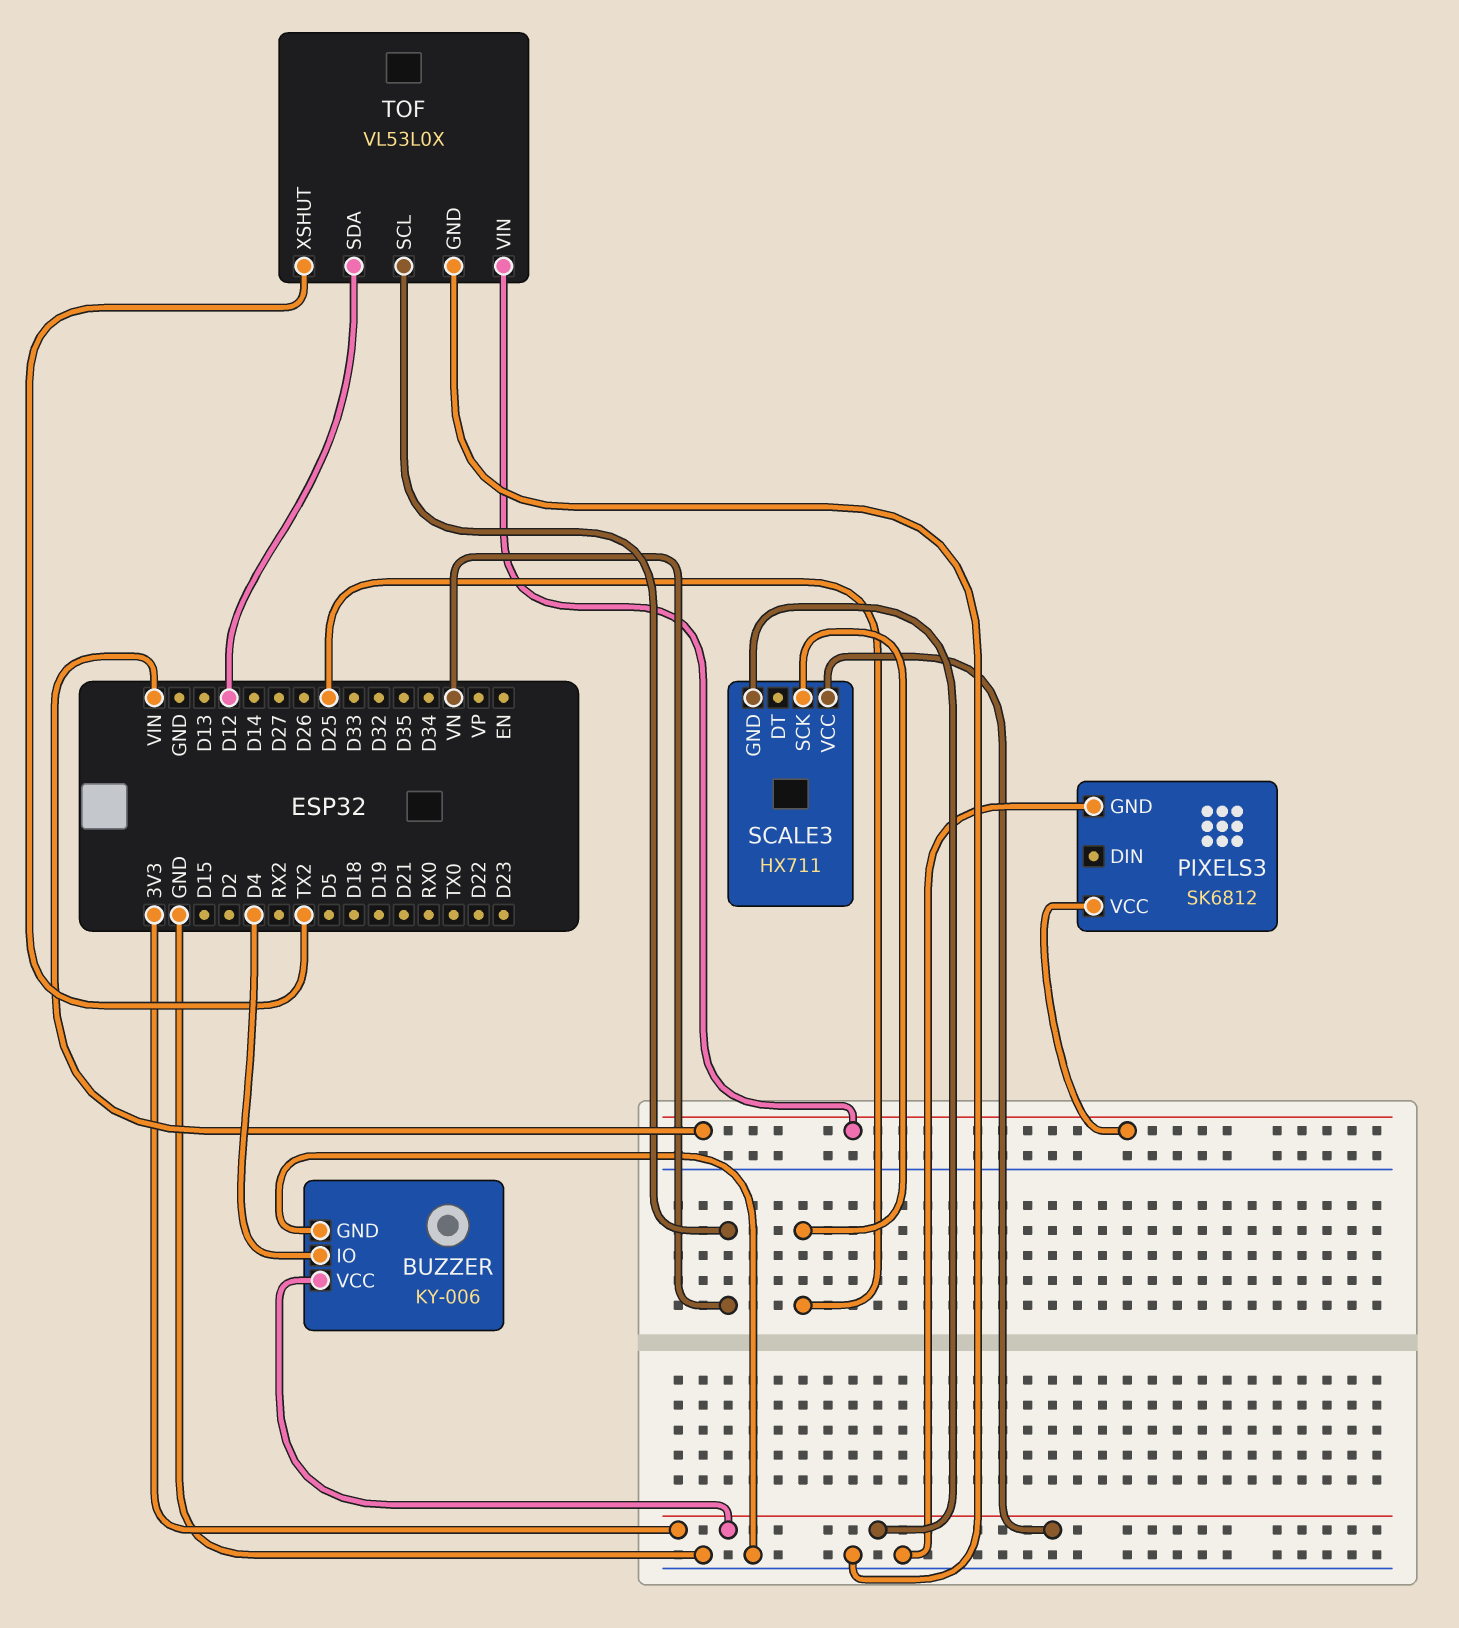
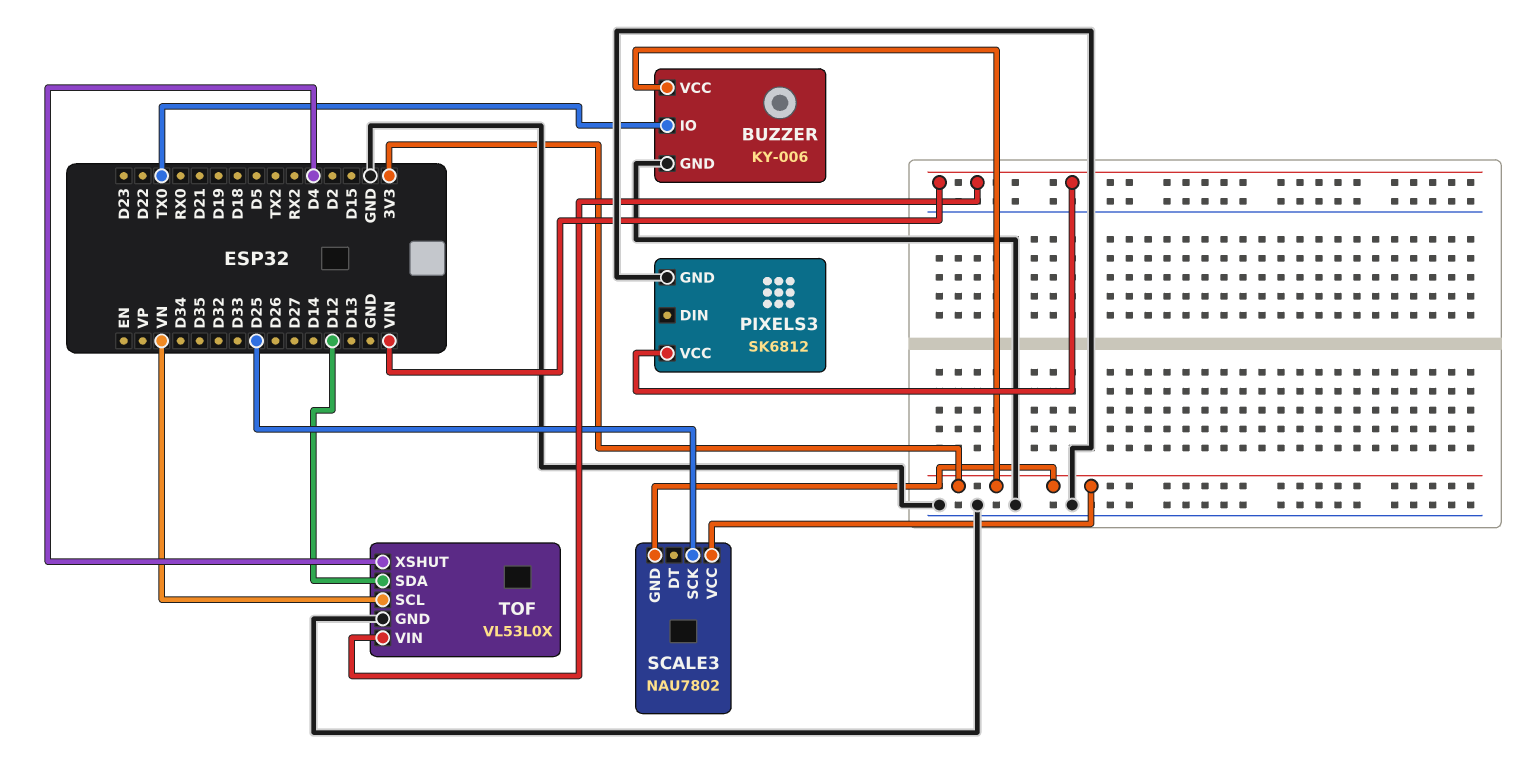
BUZZER pin IO: D4 -> TX0
SCALE3: HX711 -> NAU7802
TOF pin XSHUT: TX2 -> D4

